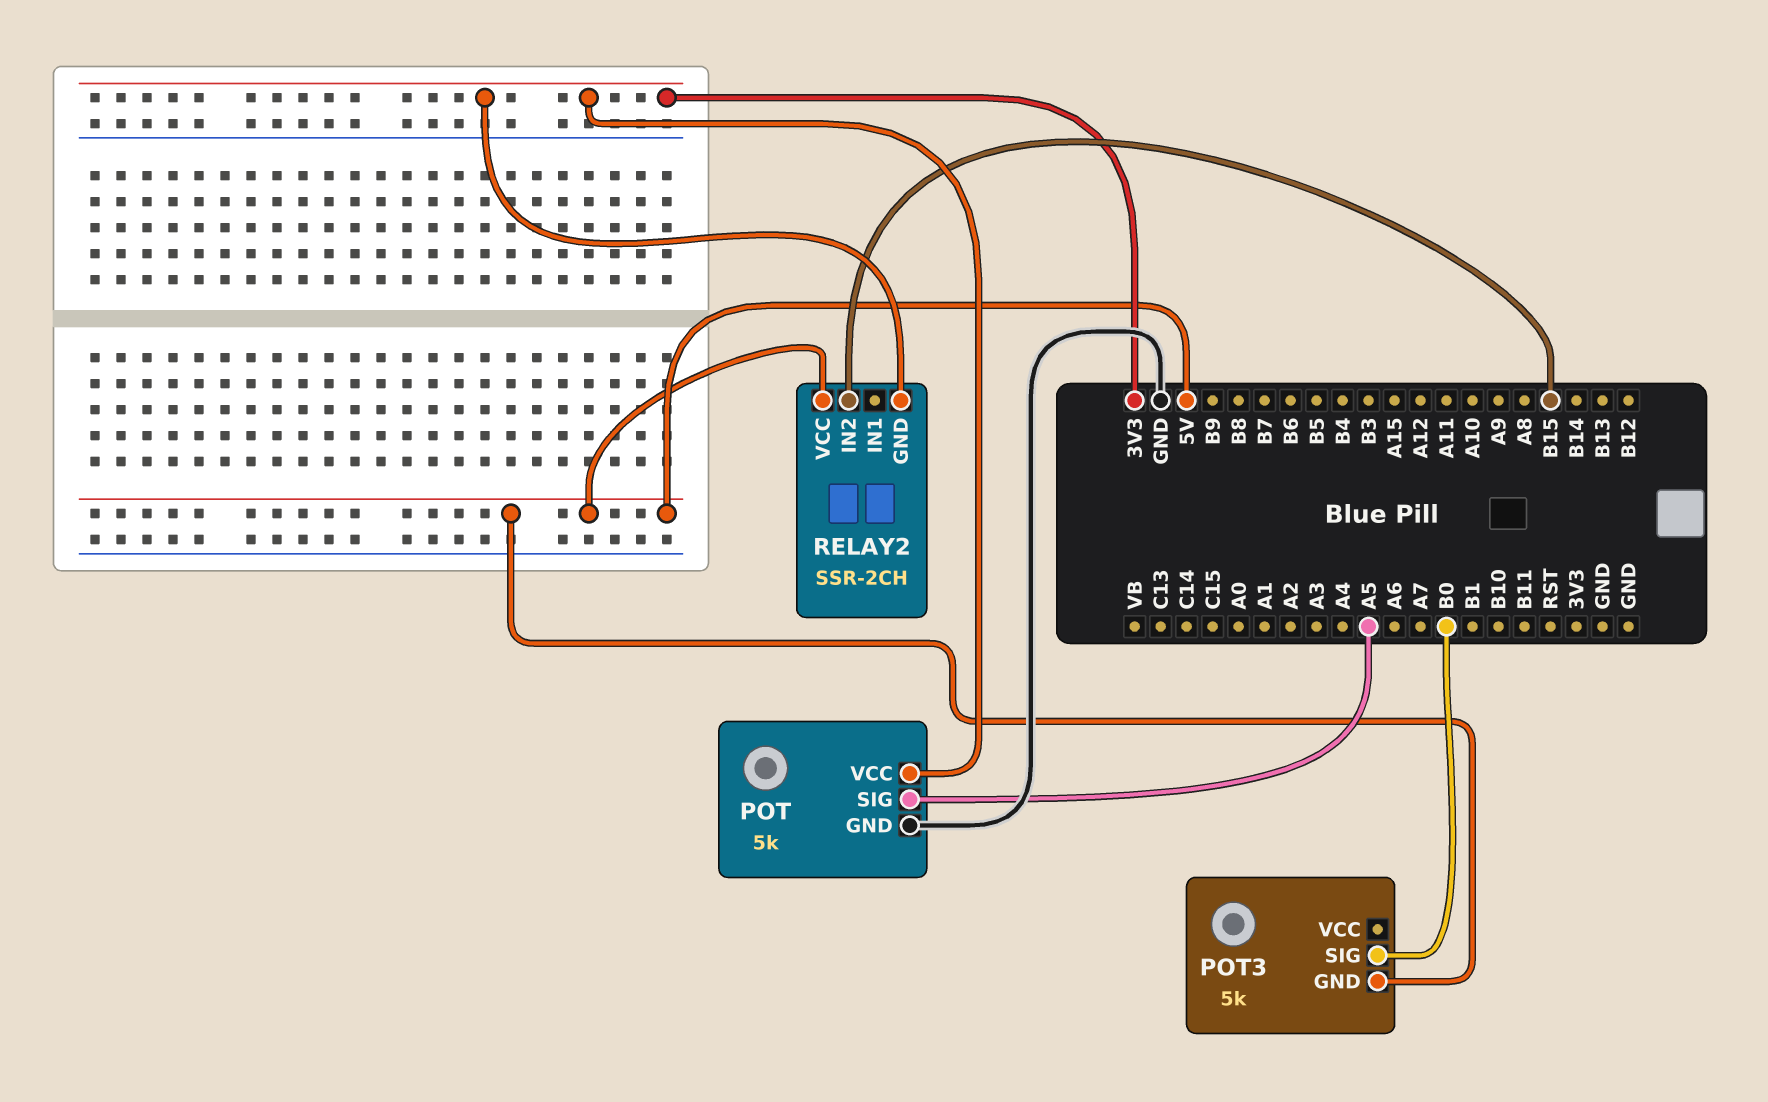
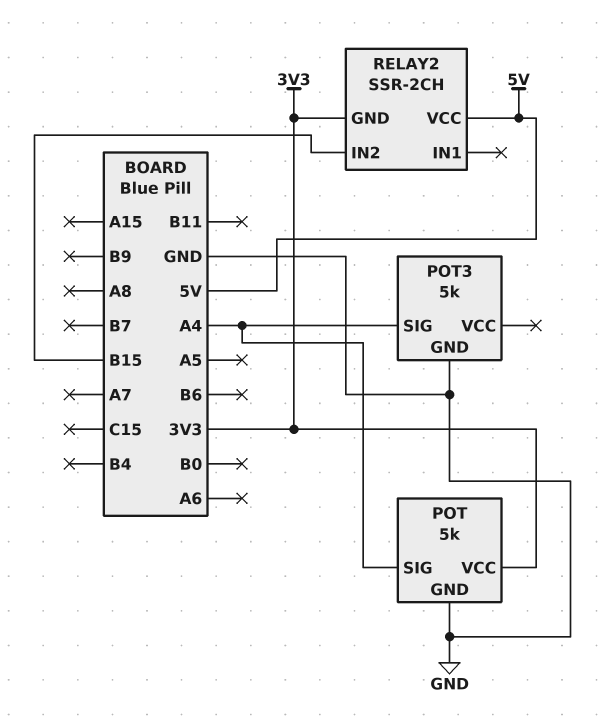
POT pin SIG: A5 -> A4
POT3 pin GND: 5V -> GND
POT3 pin SIG: B0 -> A4

